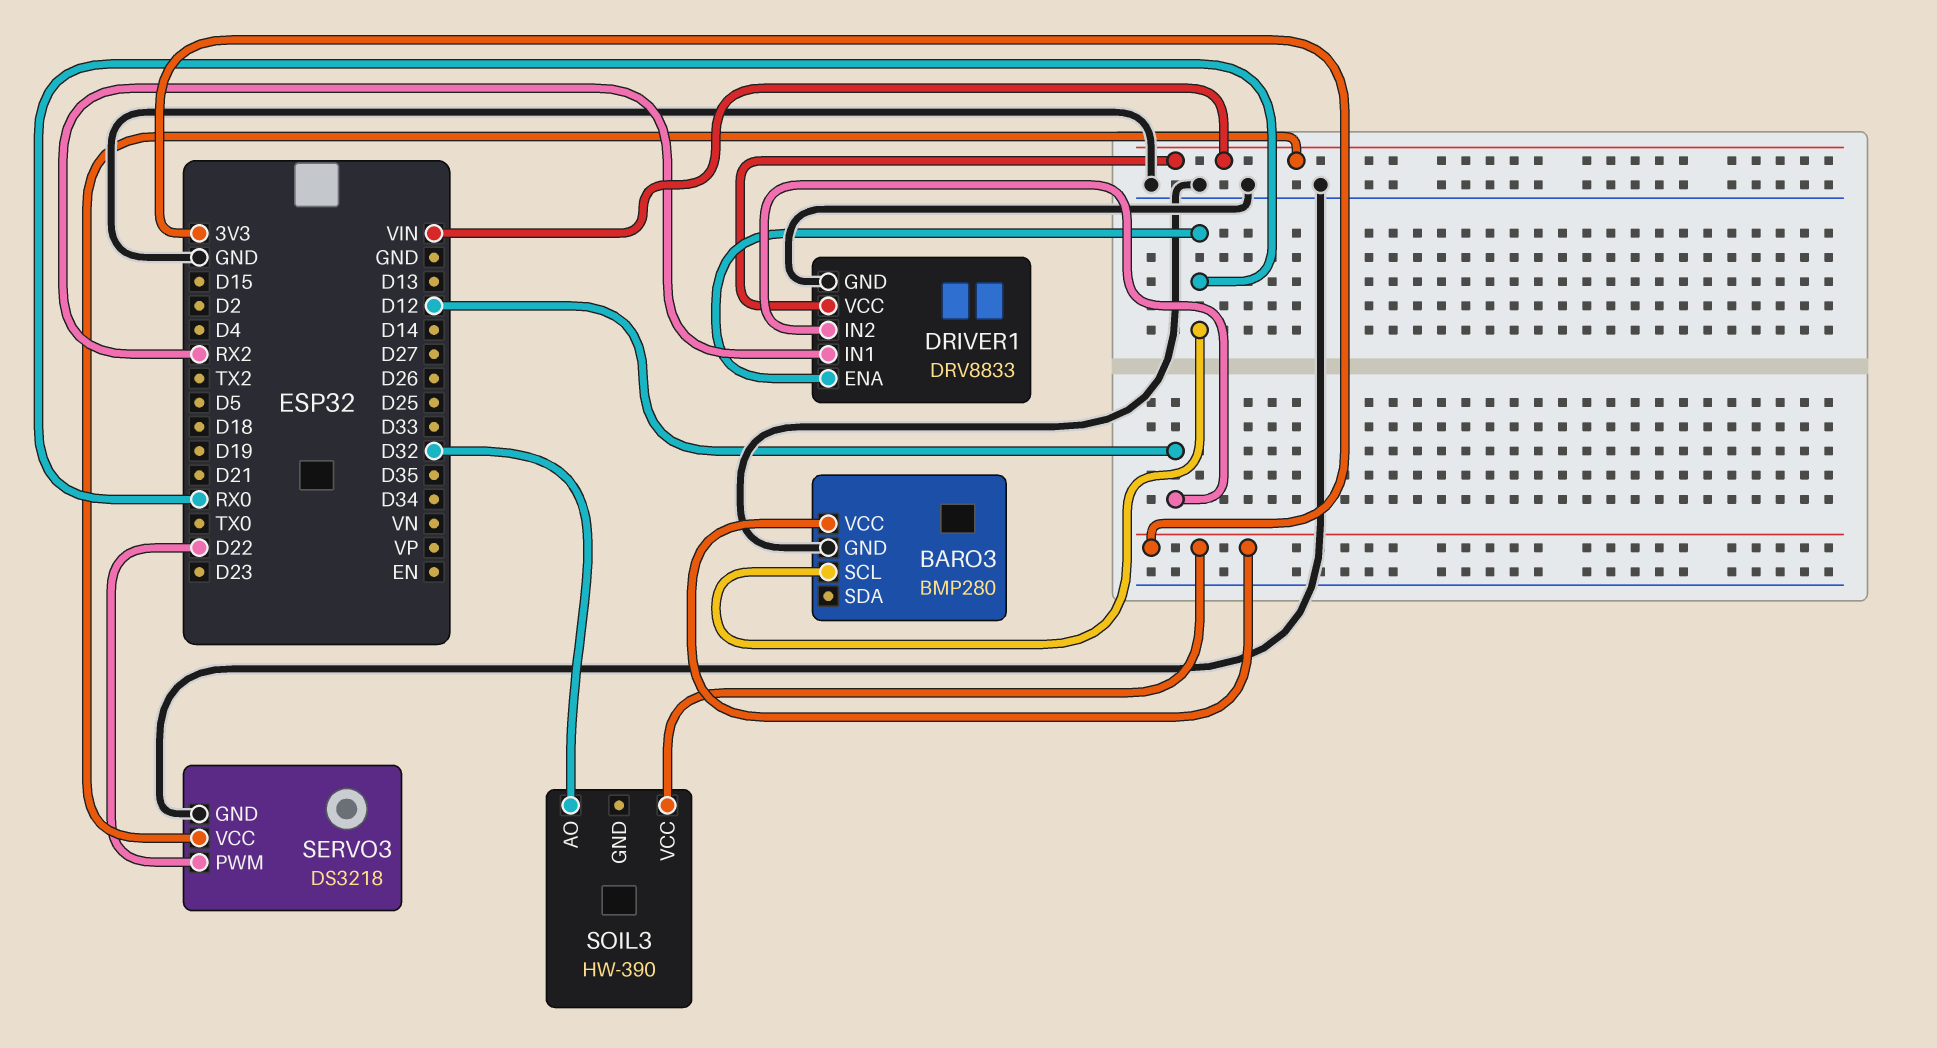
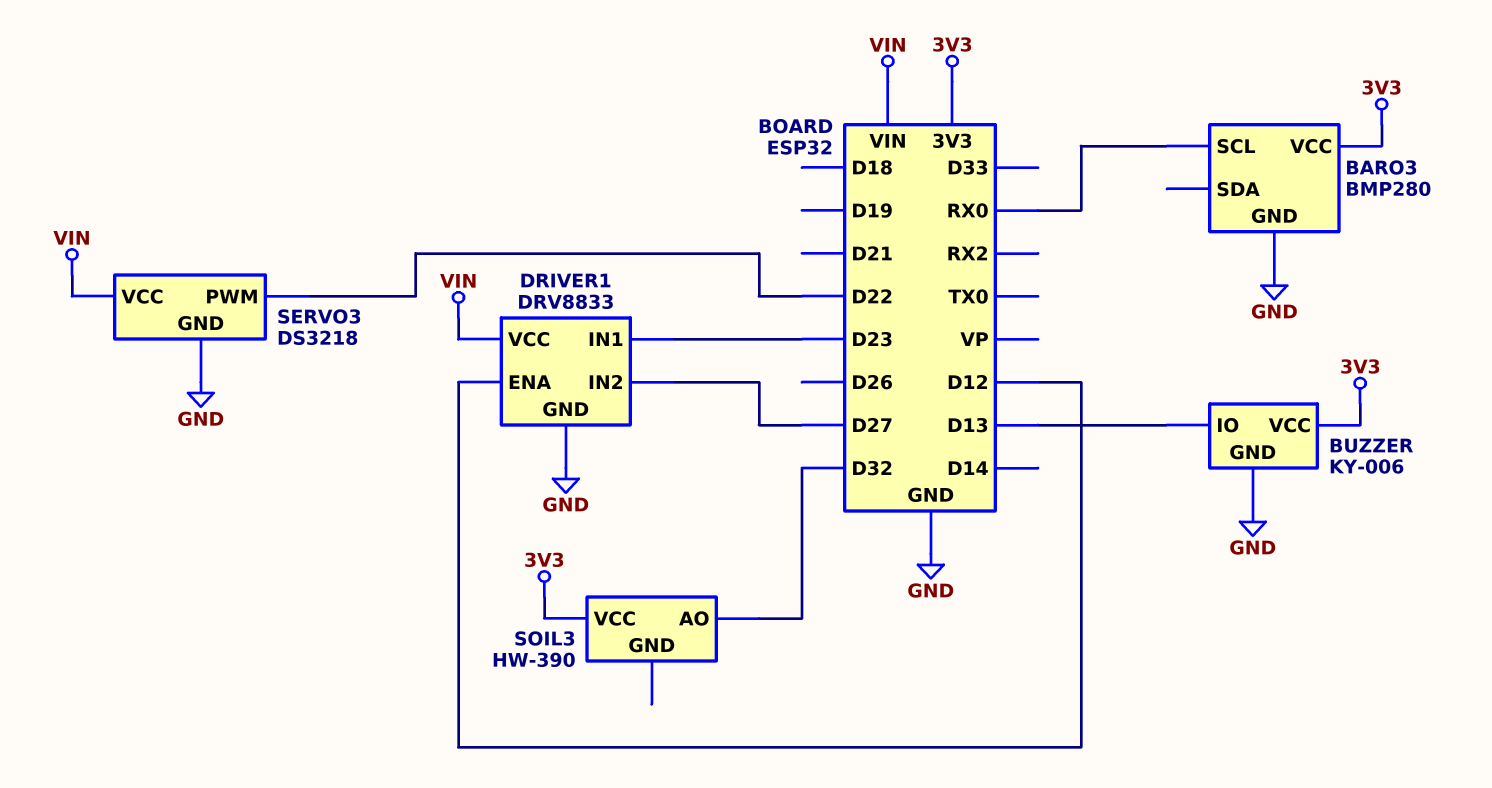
BUZZER: none -> KY-006
BUZZER pin GND: none -> GND
BUZZER pin IO: none -> D13
BUZZER pin VCC: none -> 3V3
DRIVER1 pin ENA: RX0 -> D12
DRIVER1 pin IN1: RX2 -> D23
DRIVER1 pin IN2: D12 -> D27

